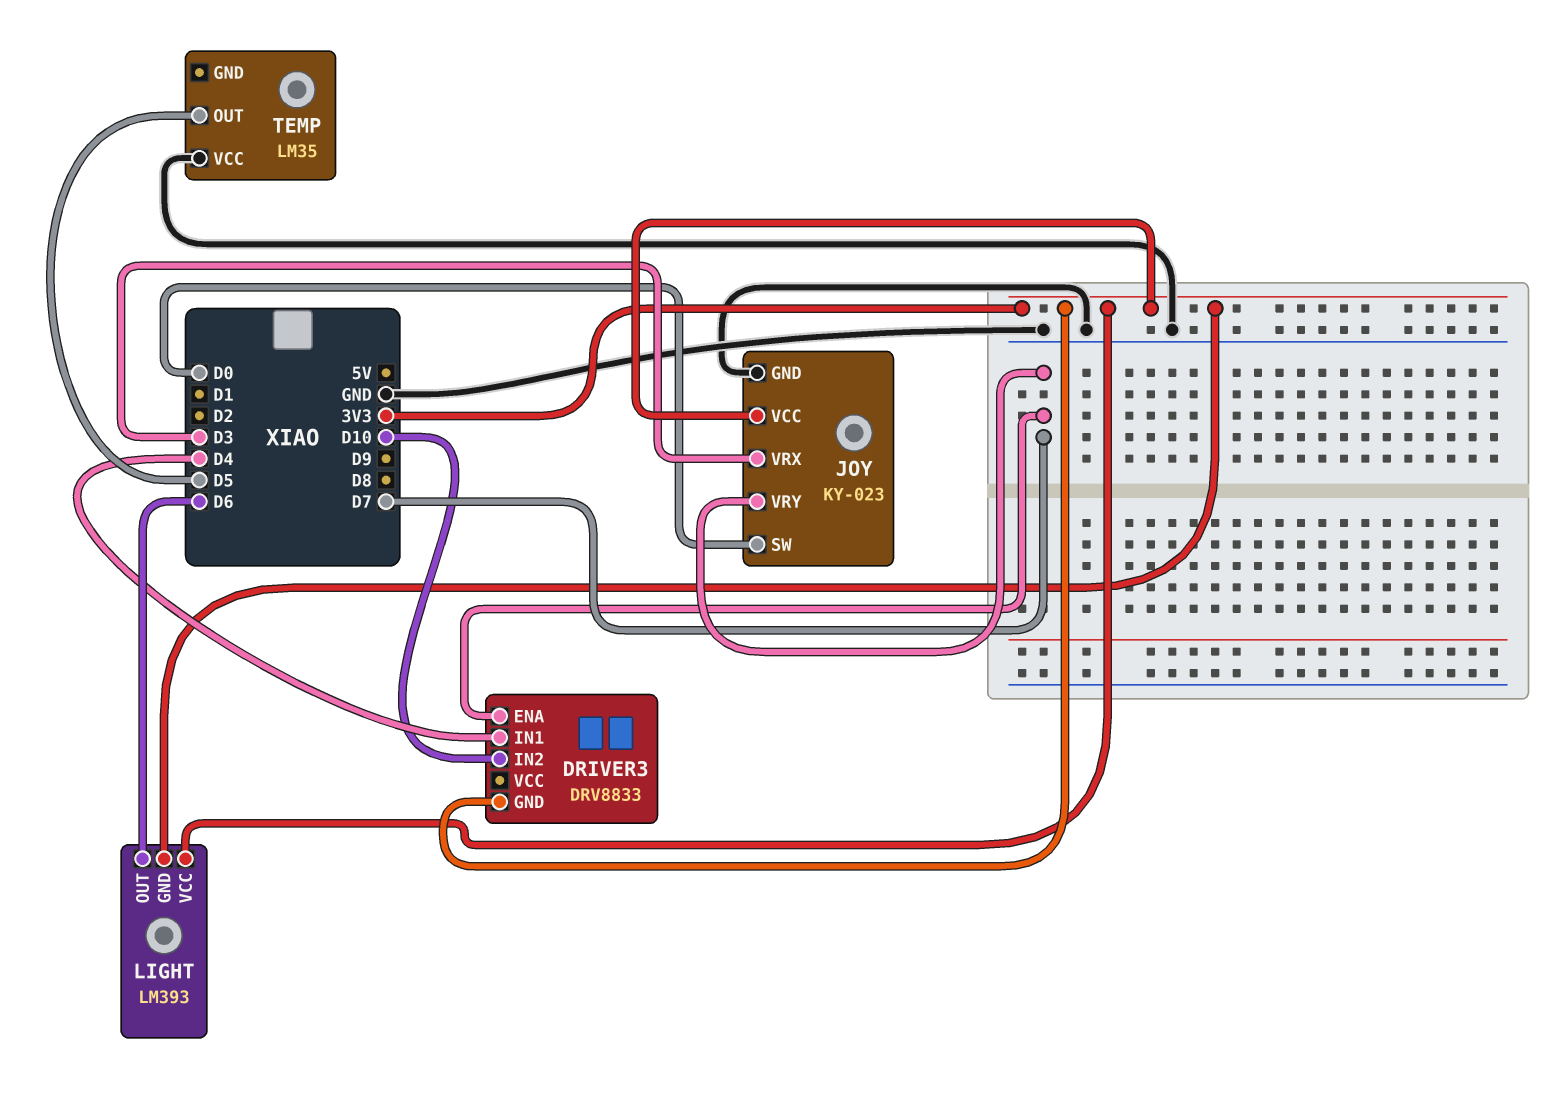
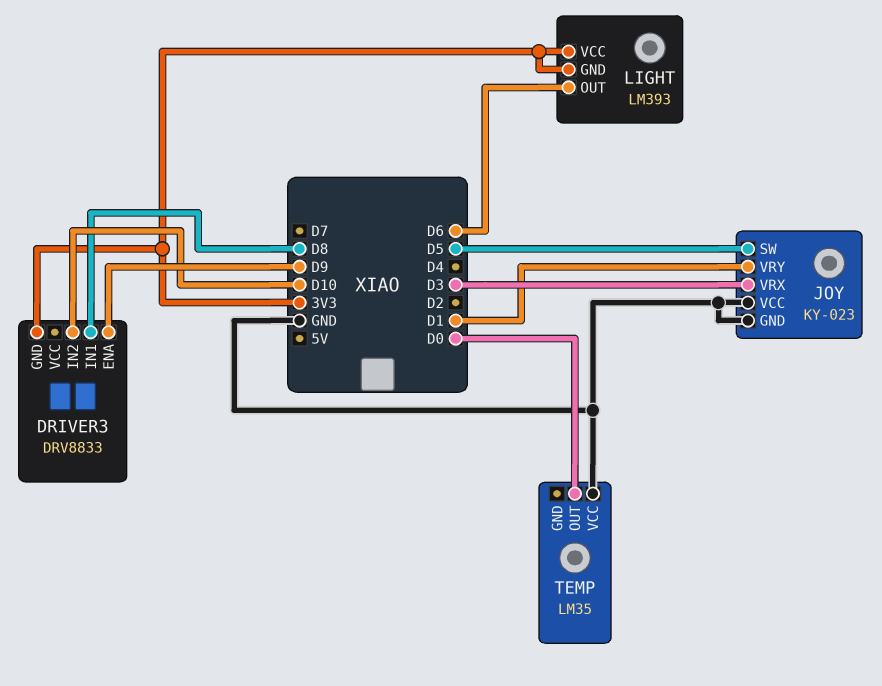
DRIVER3 pin ENA: D7 -> D9
DRIVER3 pin IN1: D4 -> D8
JOY pin SW: D0 -> D5
JOY pin VCC: 3V3 -> GND
JOY pin VRY: D7 -> D1
TEMP pin OUT: D5 -> D0

